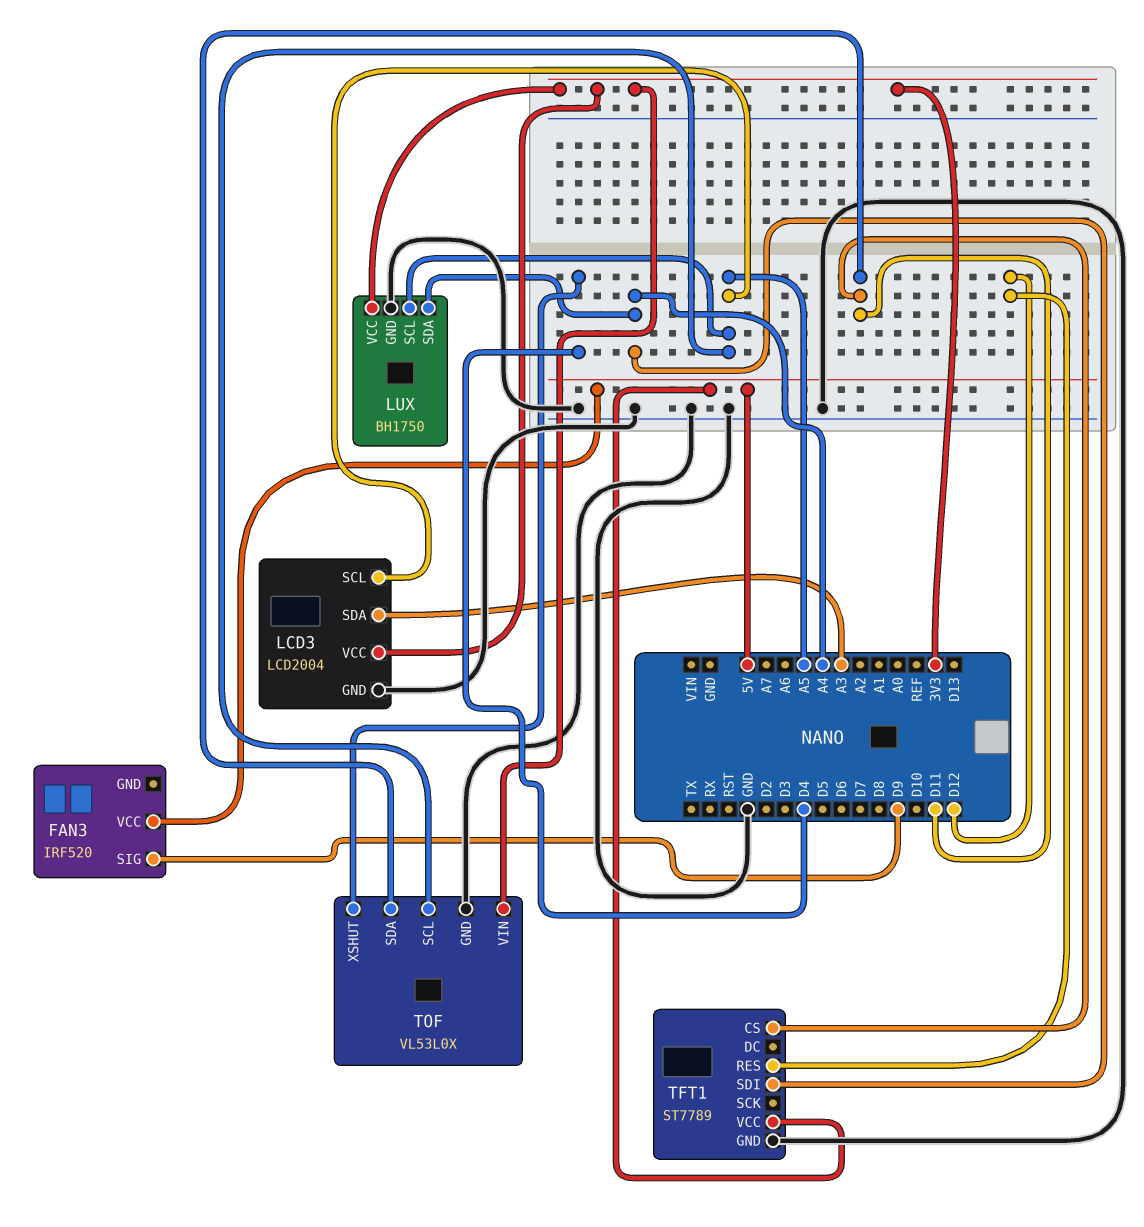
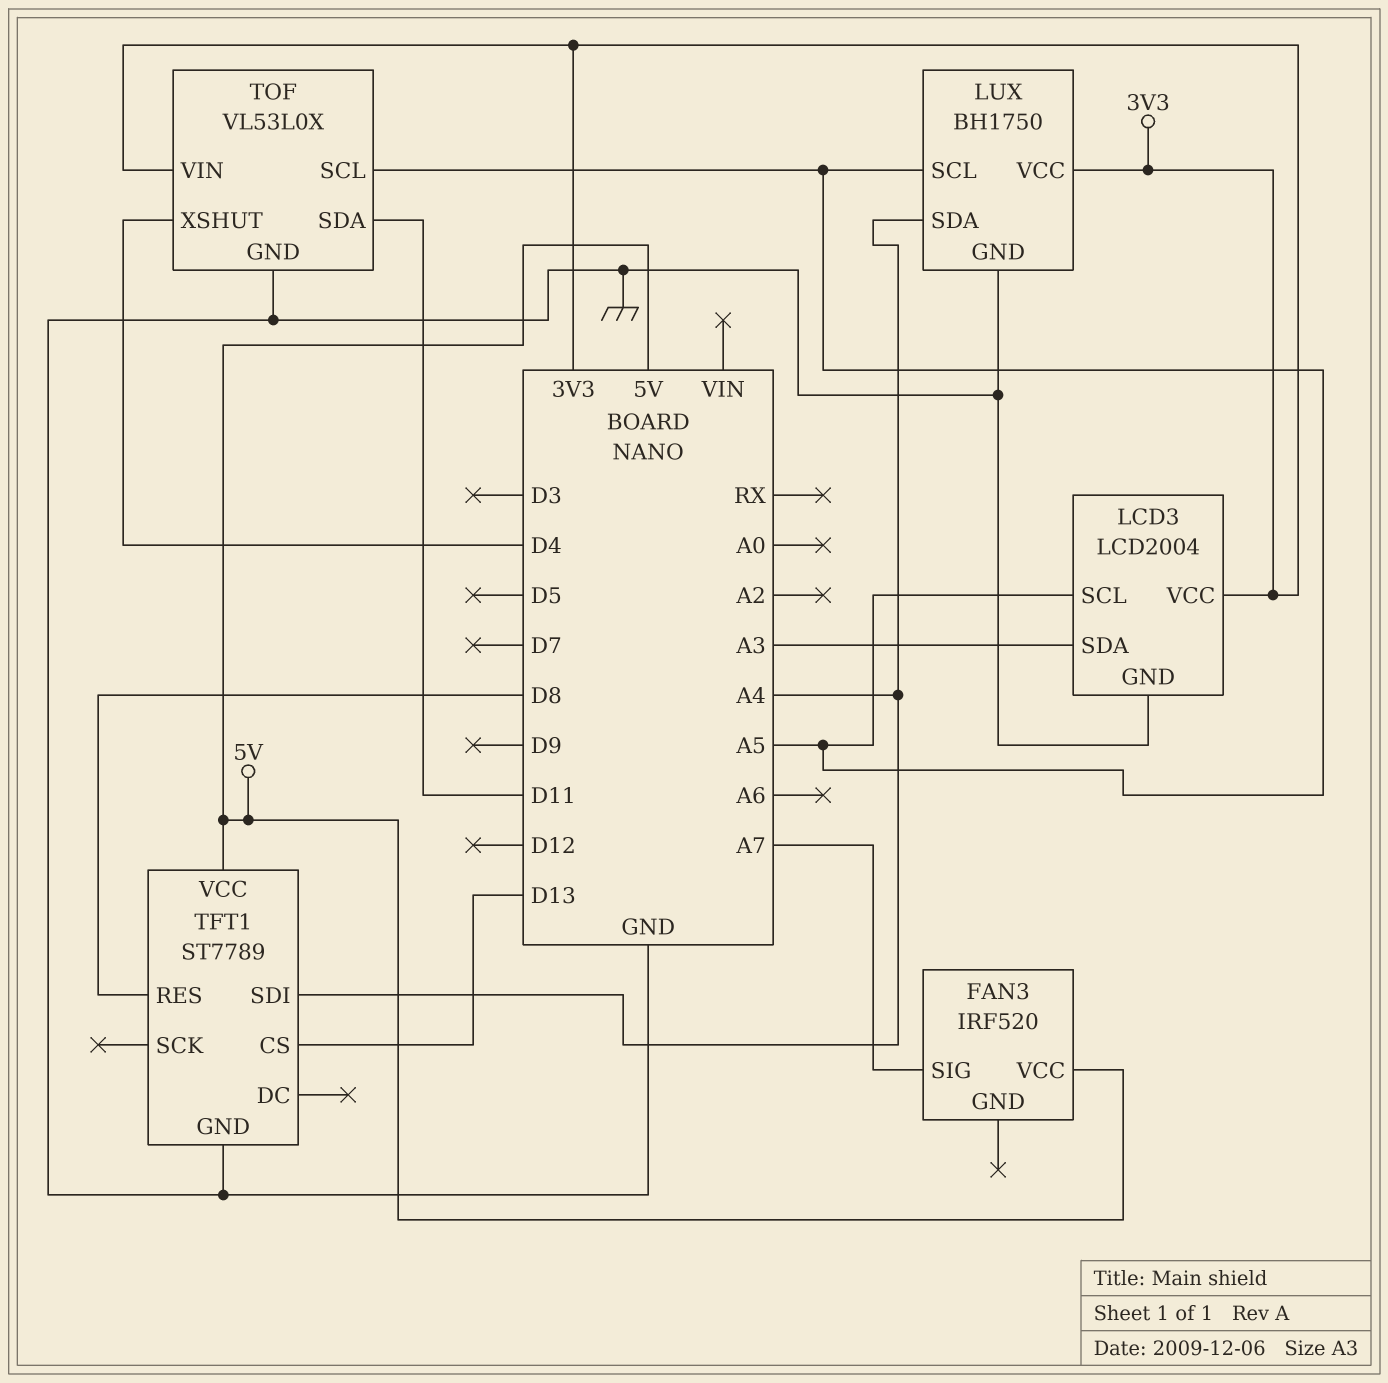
FAN3 pin SIG: D9 -> A7
TFT1 pin CS: D11 -> D13
TFT1 pin RES: D12 -> D8

